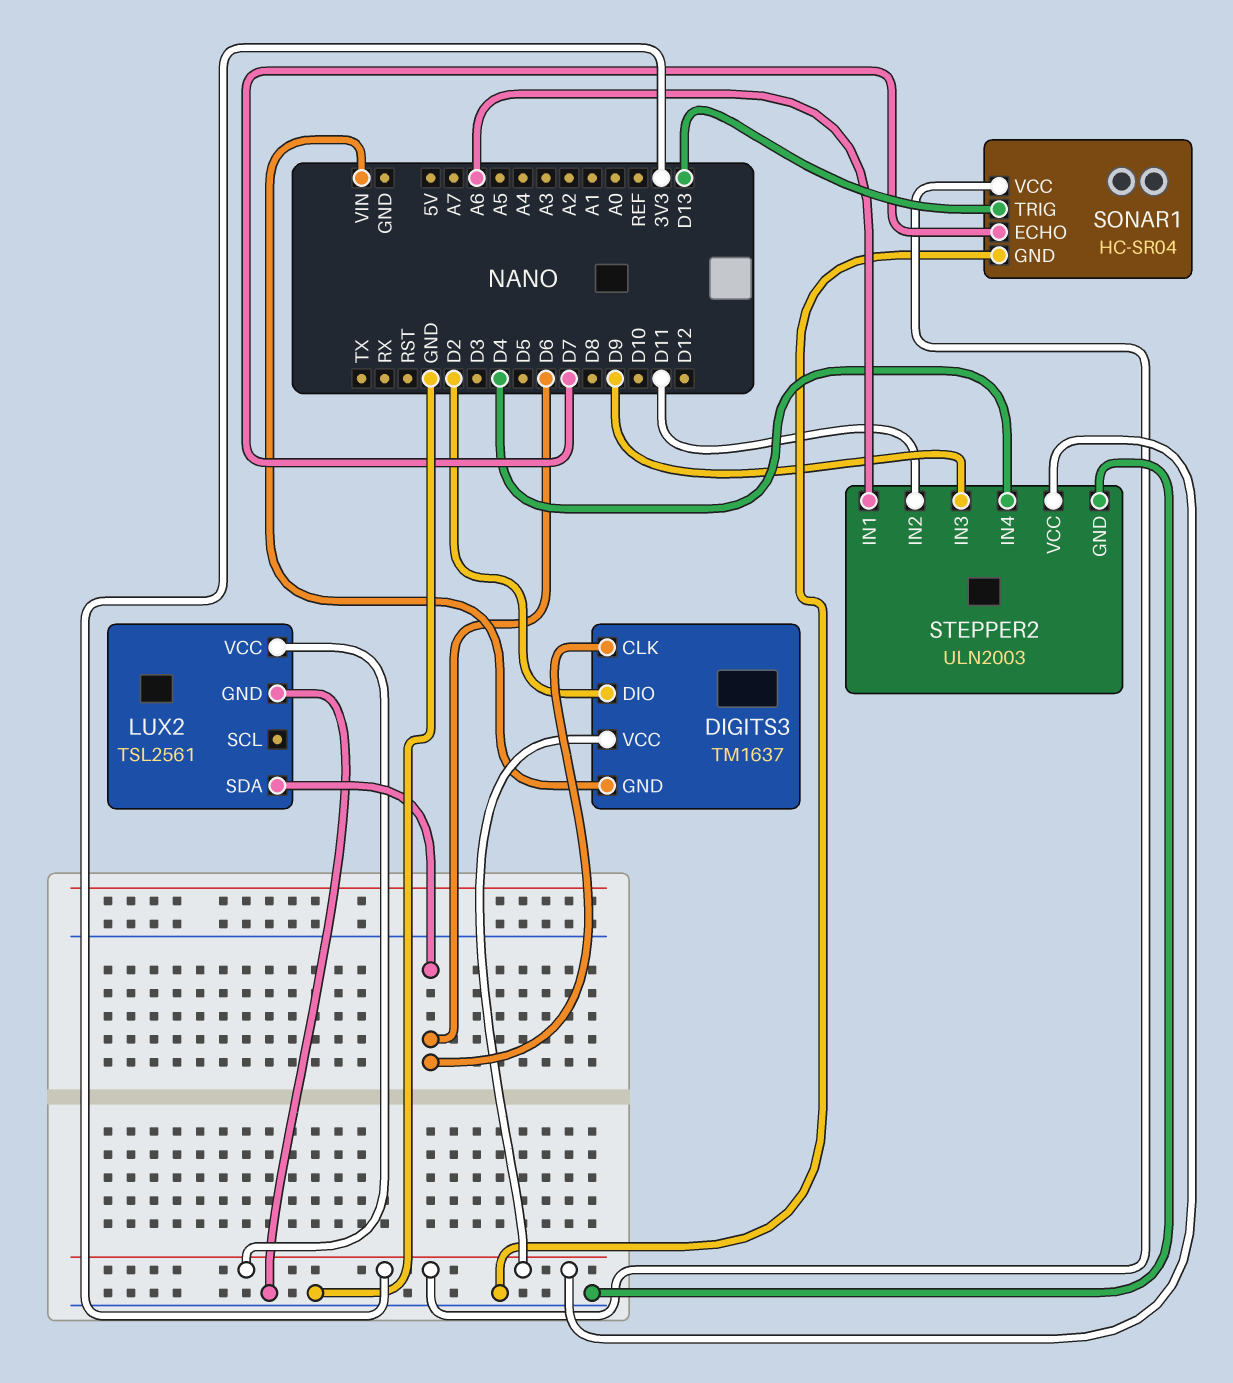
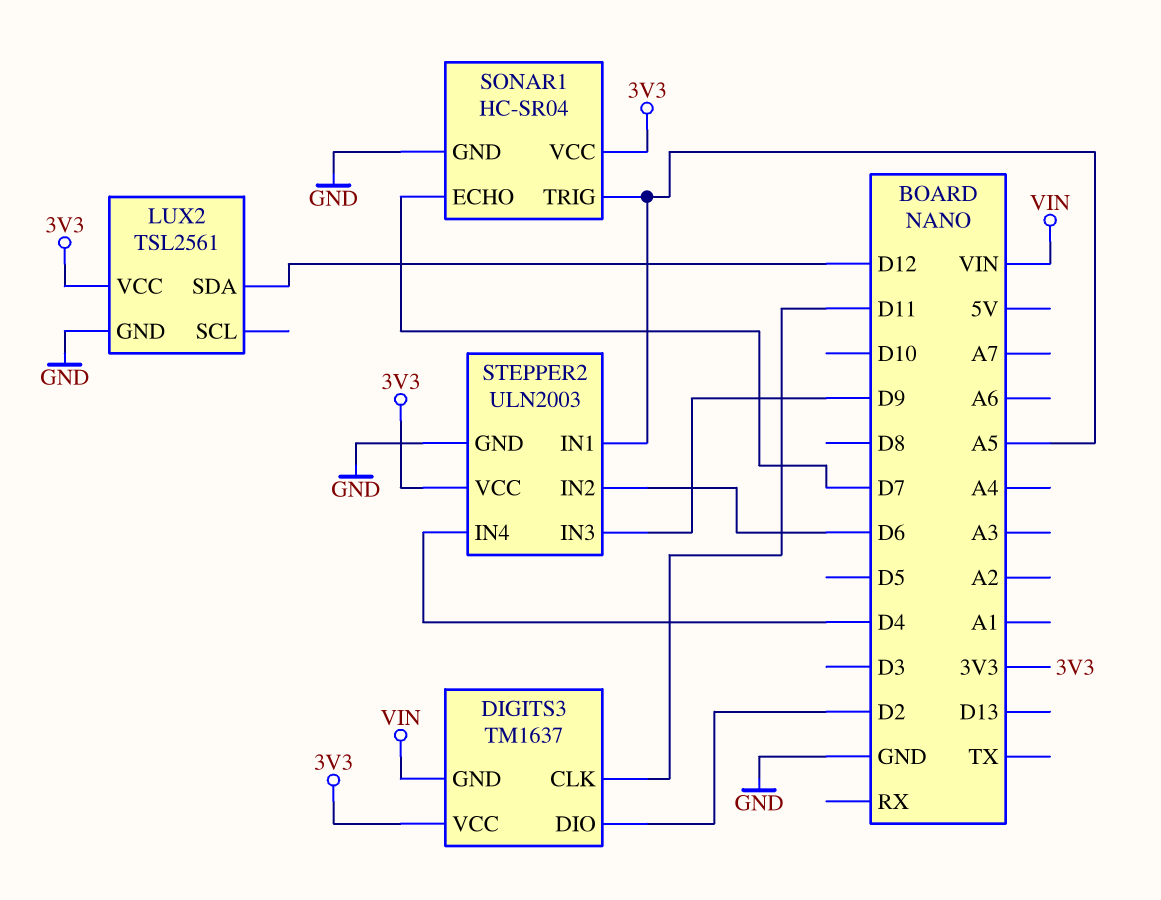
DIGITS3 pin CLK: D6 -> D11
LUX2 pin SDA: D6 -> D12
SONAR1 pin TRIG: D13 -> A5
STEPPER2 pin IN1: A6 -> A5
STEPPER2 pin IN2: D11 -> D6

